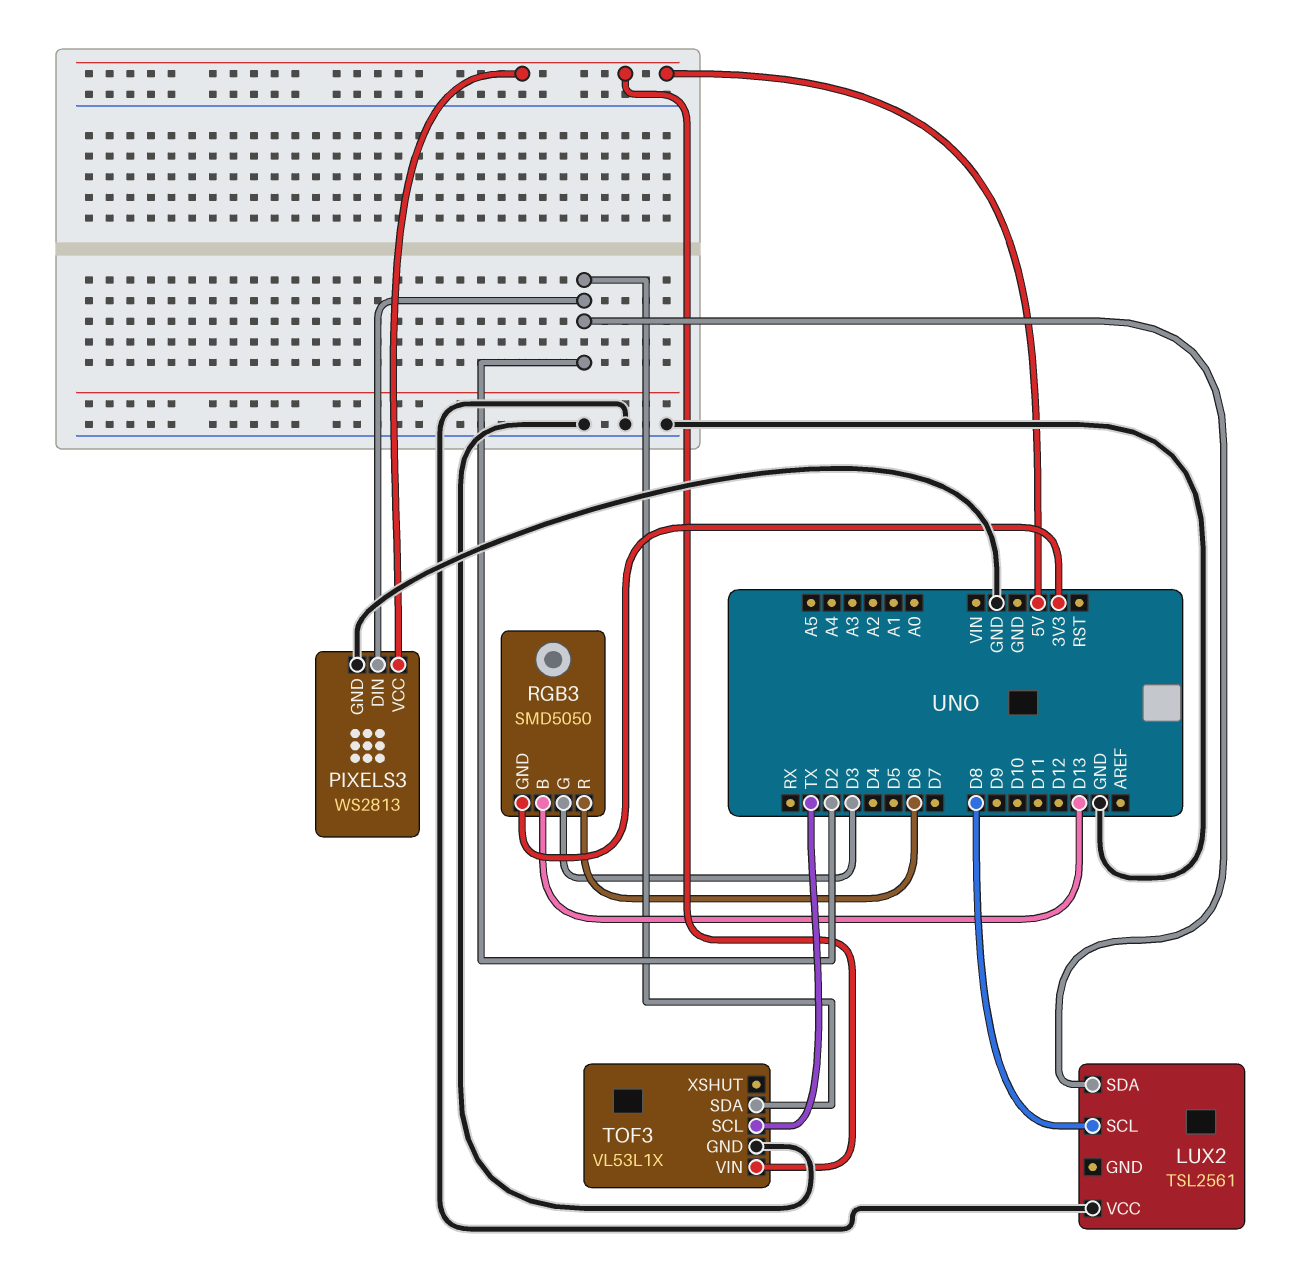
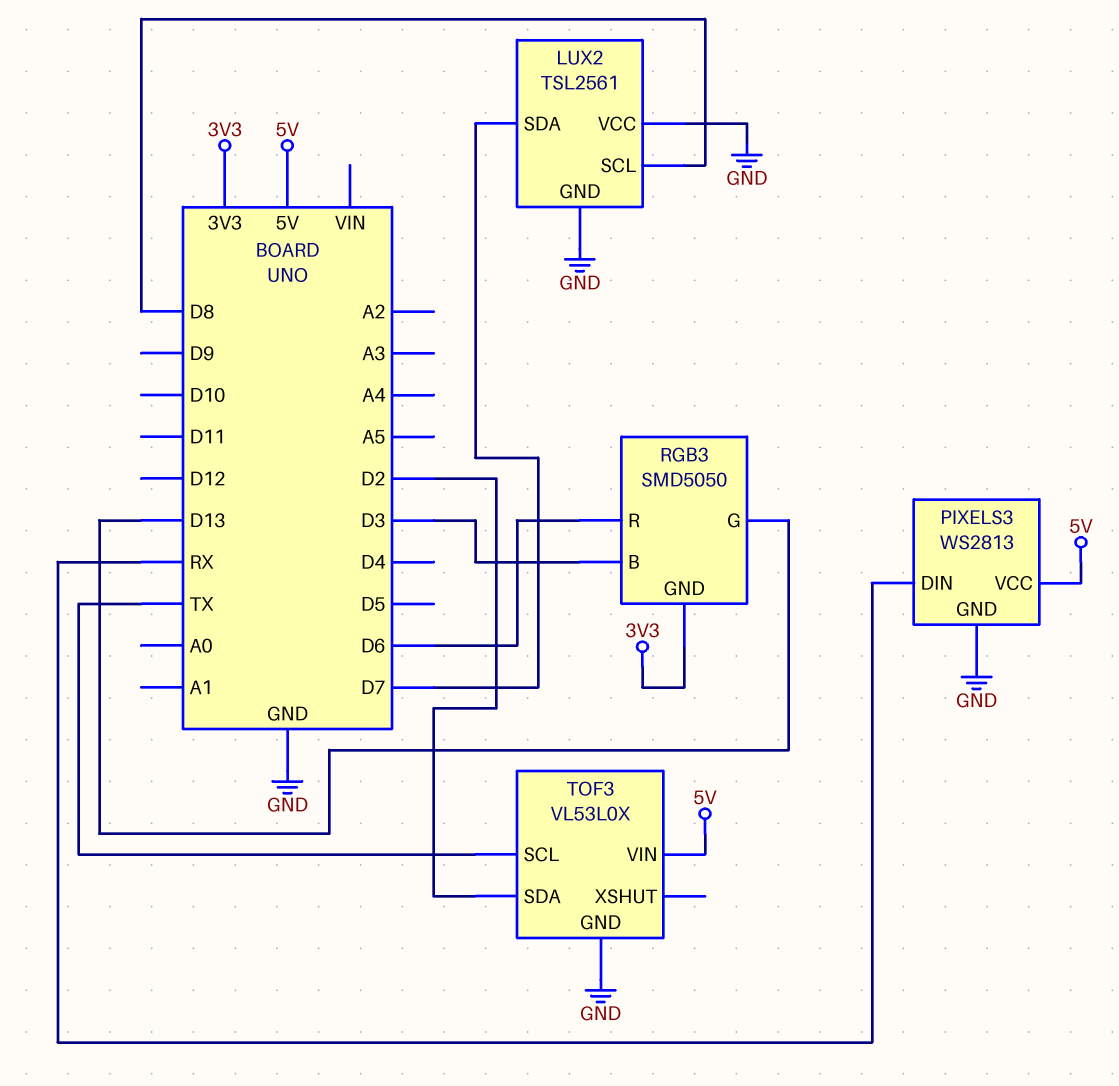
LUX2 pin GND: none -> GND
LUX2 pin SDA: D2 -> D7
PIXELS3 pin DIN: D2 -> RX
RGB3 pin B: D13 -> D3
RGB3 pin G: D3 -> D13
TOF3: VL53L1X -> VL53L0X

